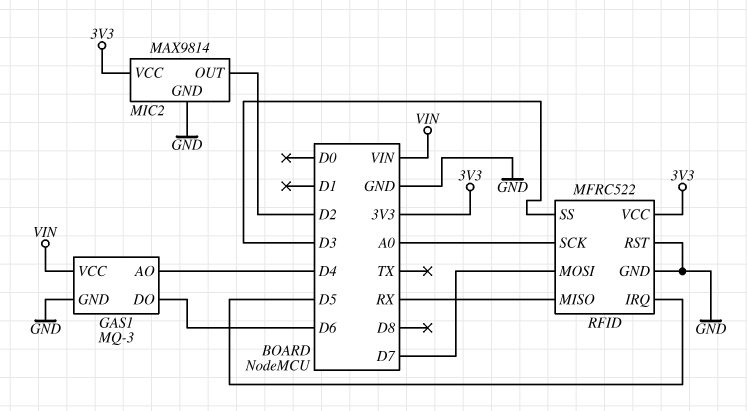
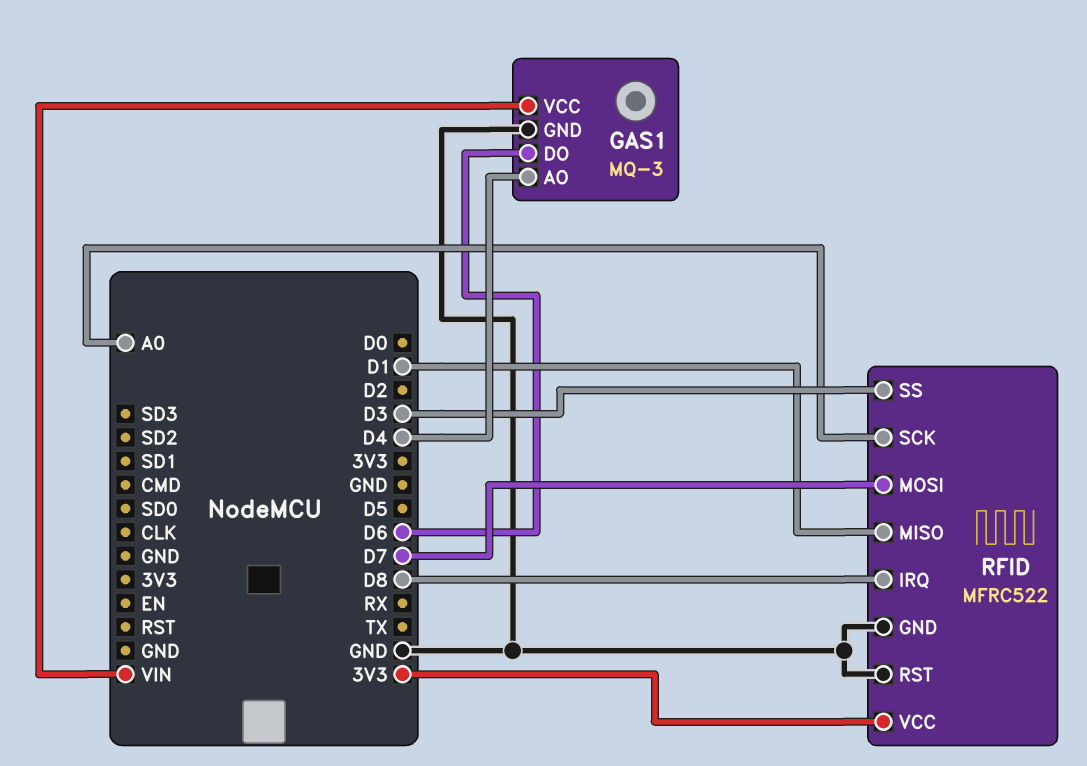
MIC2: MAX9814 -> none
MIC2 pin GND: GND -> none
MIC2 pin OUT: D2 -> none
MIC2 pin VCC: 3V3 -> none
RFID pin IRQ: D5 -> D8
RFID pin MISO: RX -> D1

